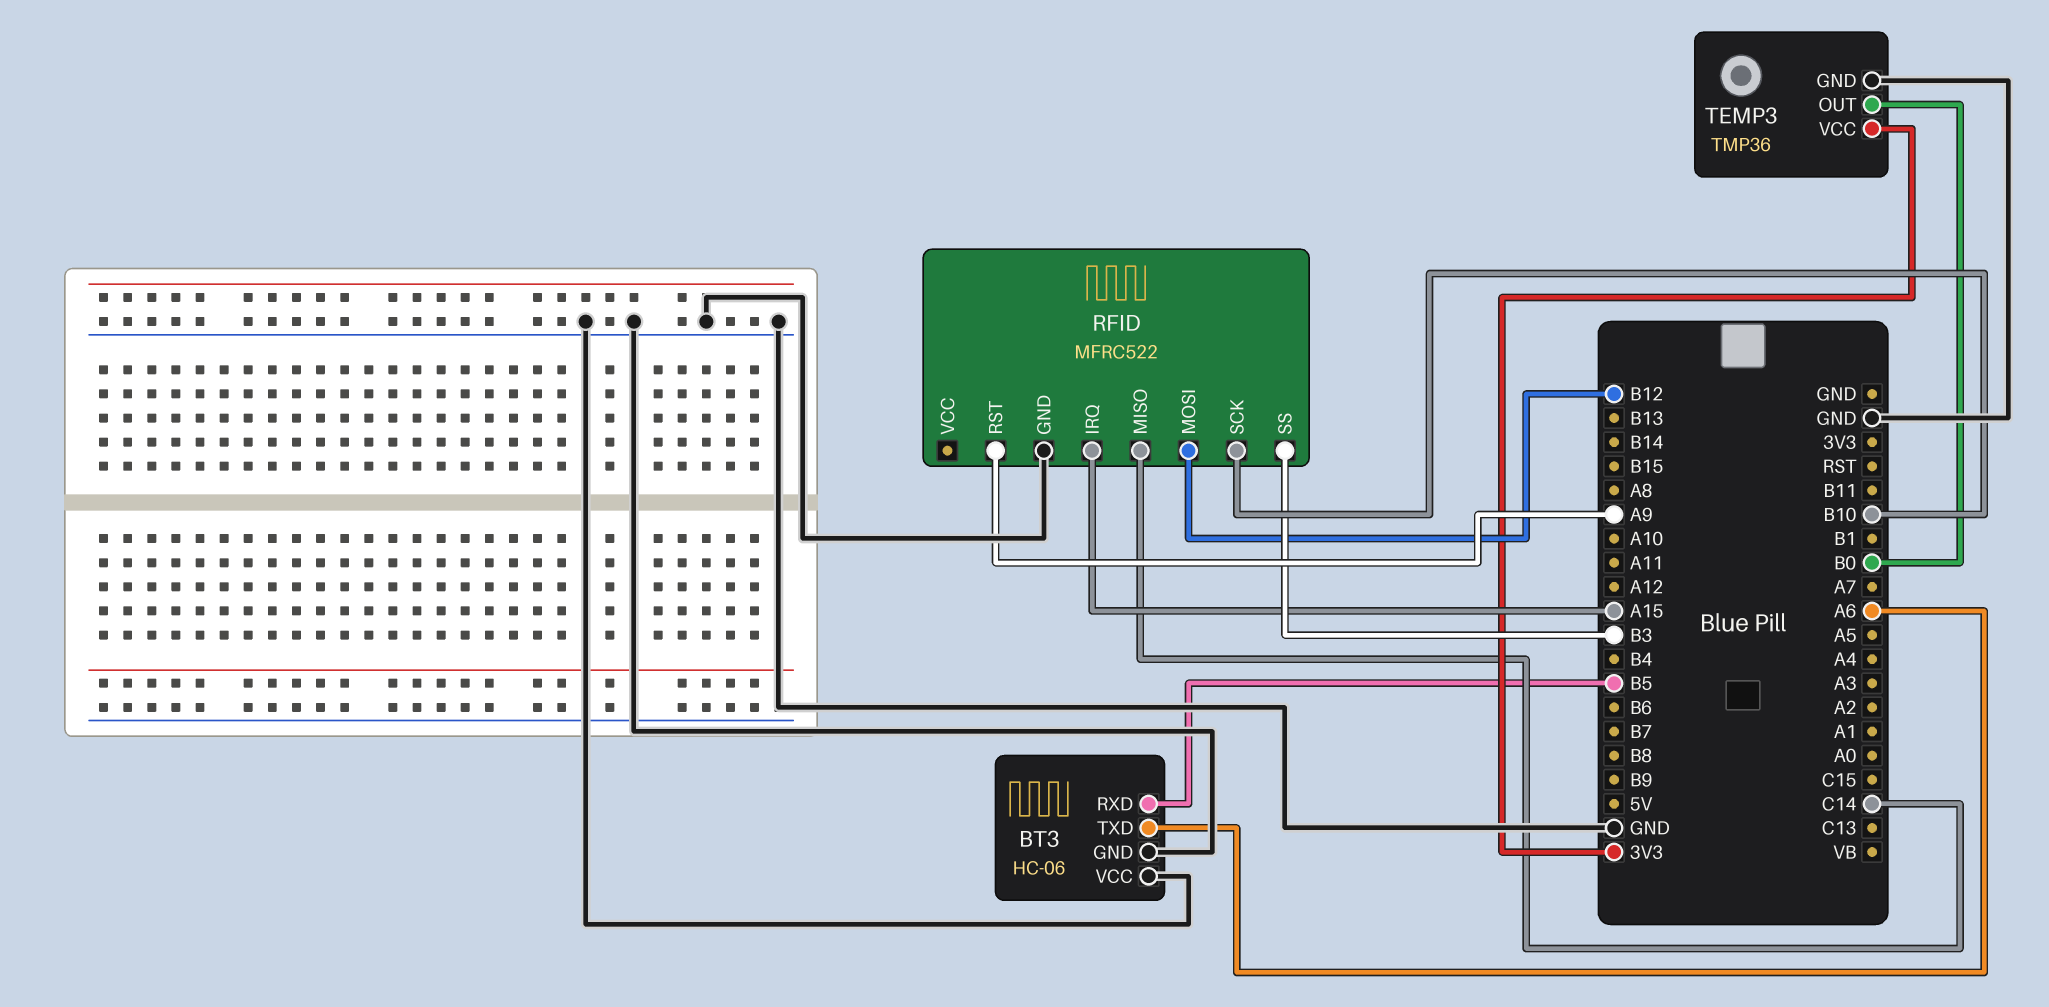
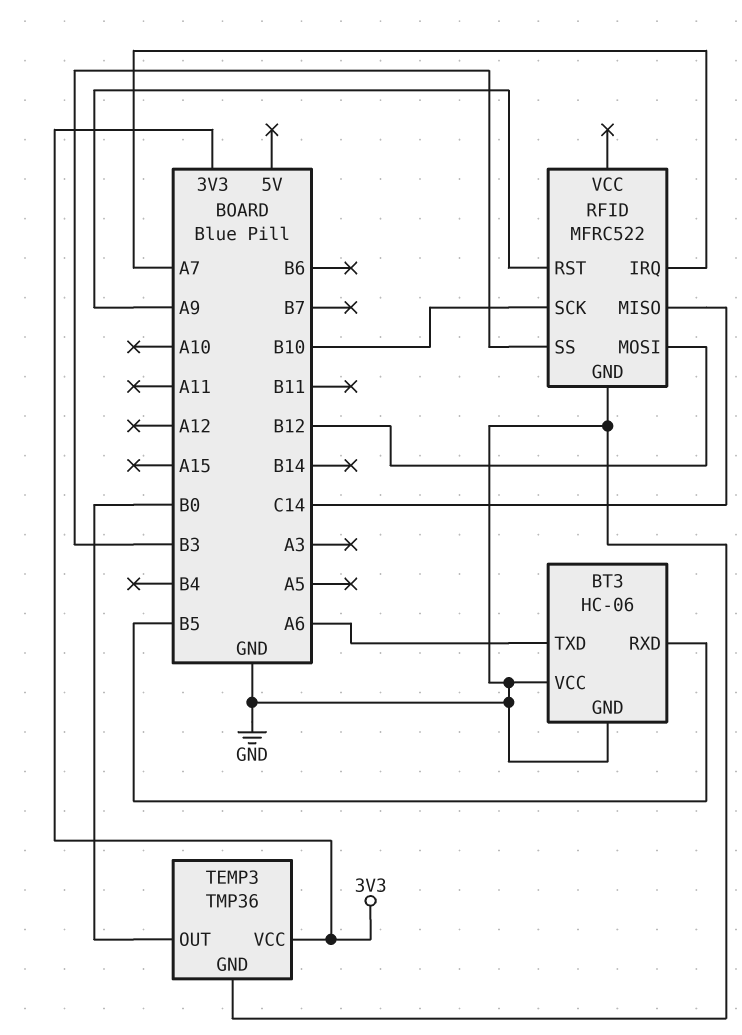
RFID pin IRQ: A15 -> A7

